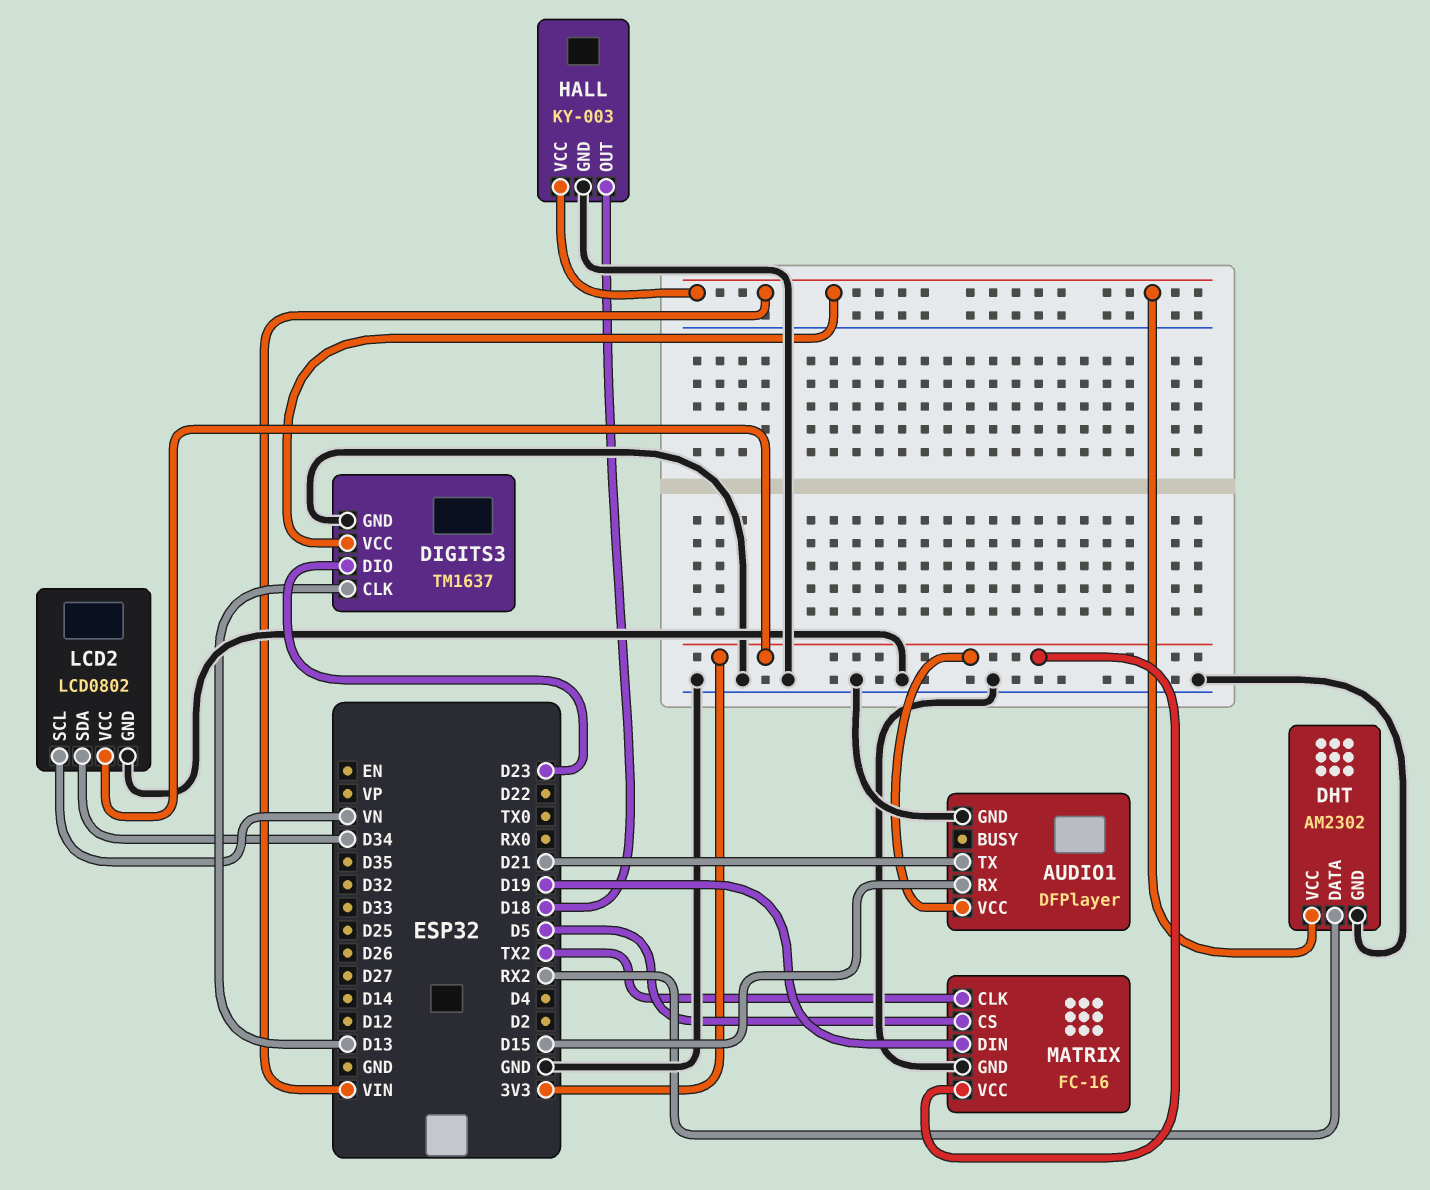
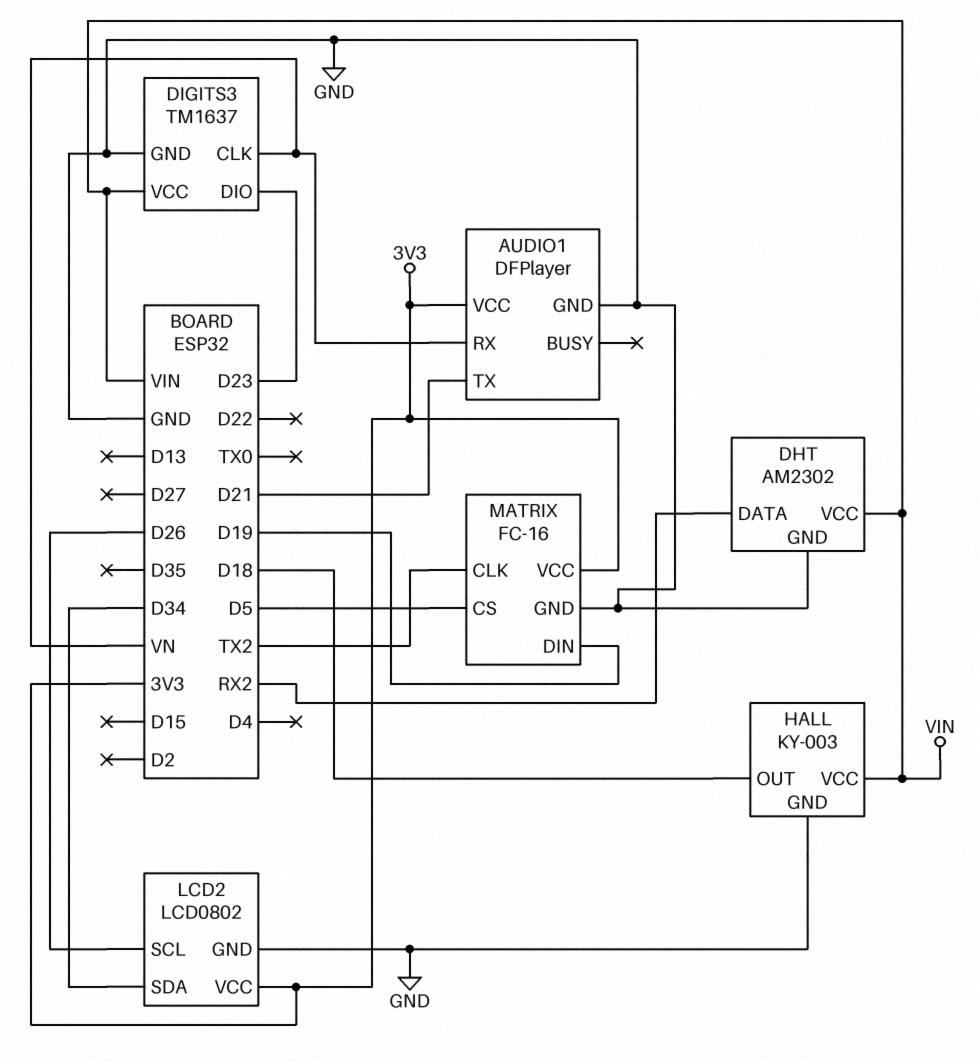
AUDIO1 pin RX: D15 -> VN
DIGITS3 pin CLK: D13 -> VN
LCD2 pin SCL: VN -> D26

